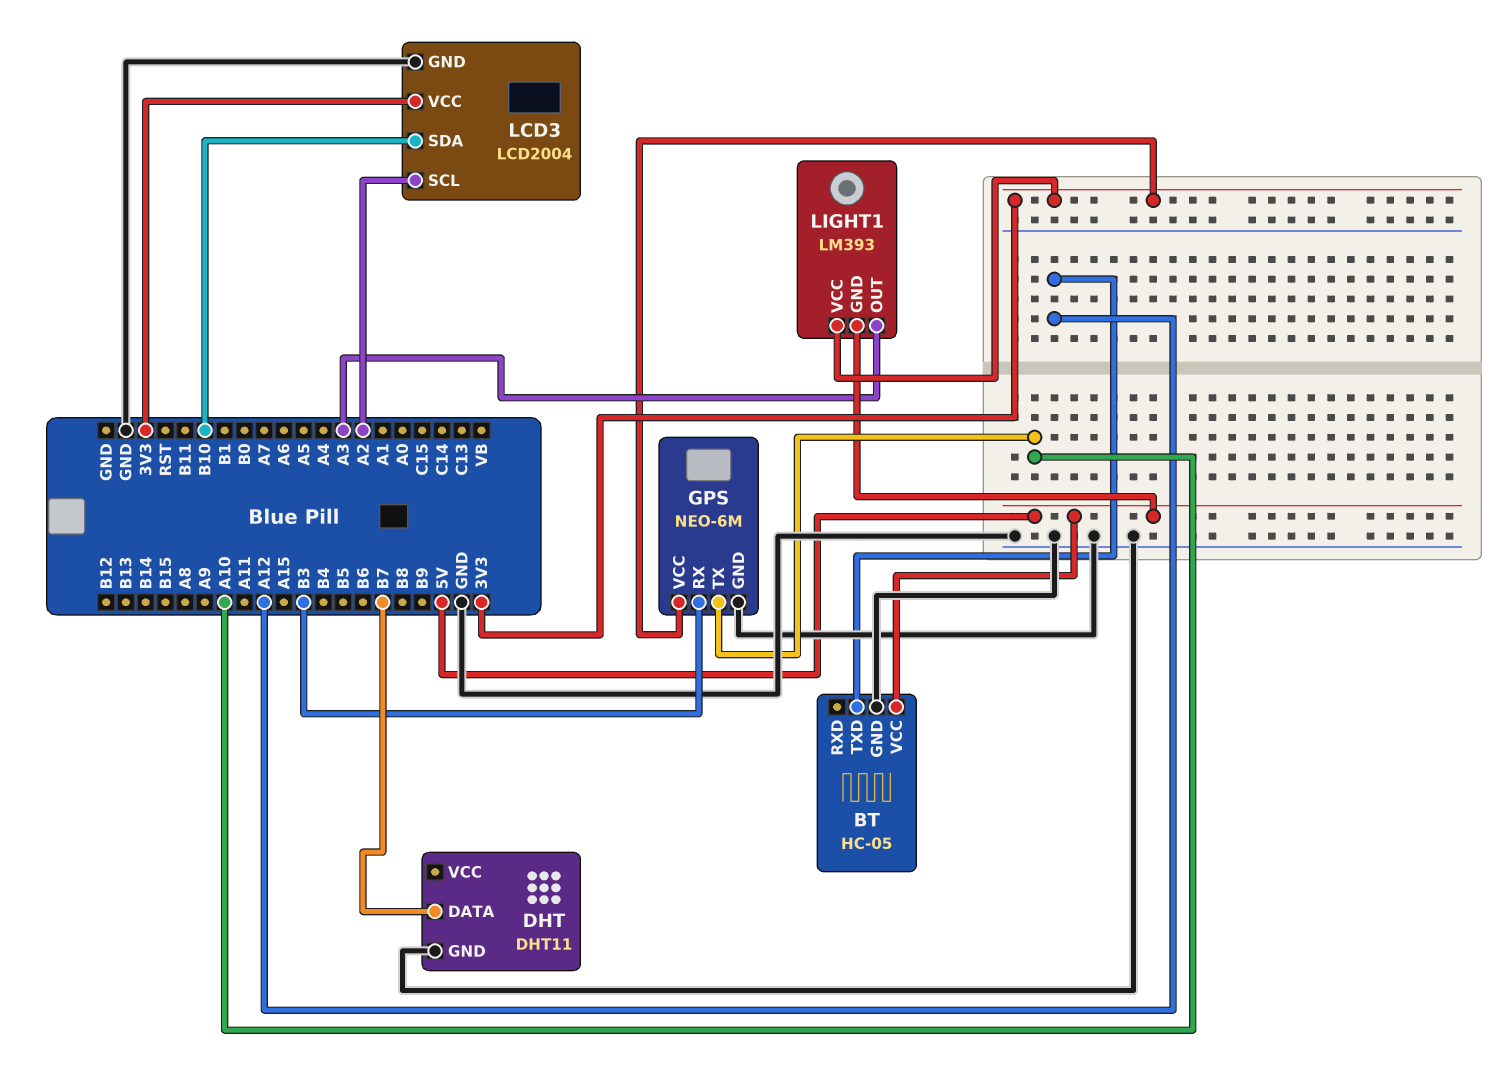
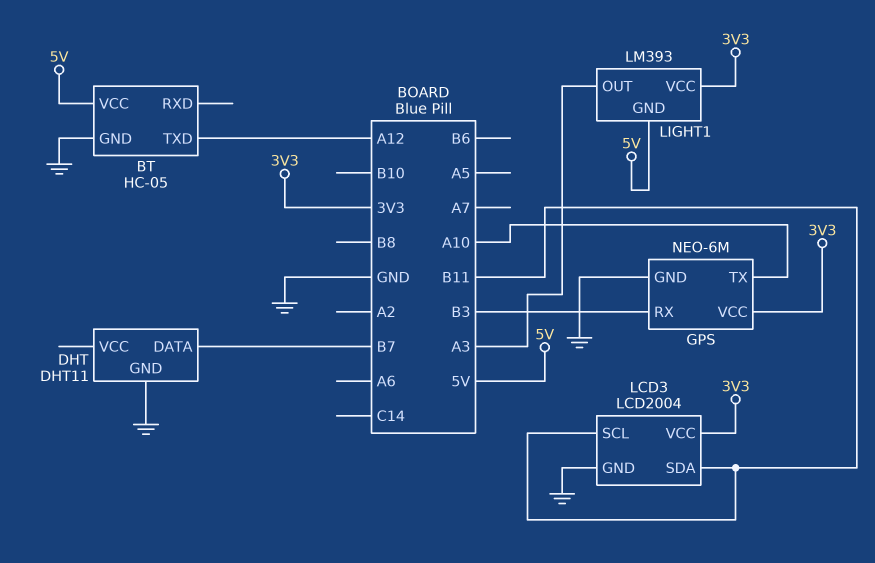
LCD3 pin SCL: A2 -> B11
LCD3 pin SDA: B10 -> B11

